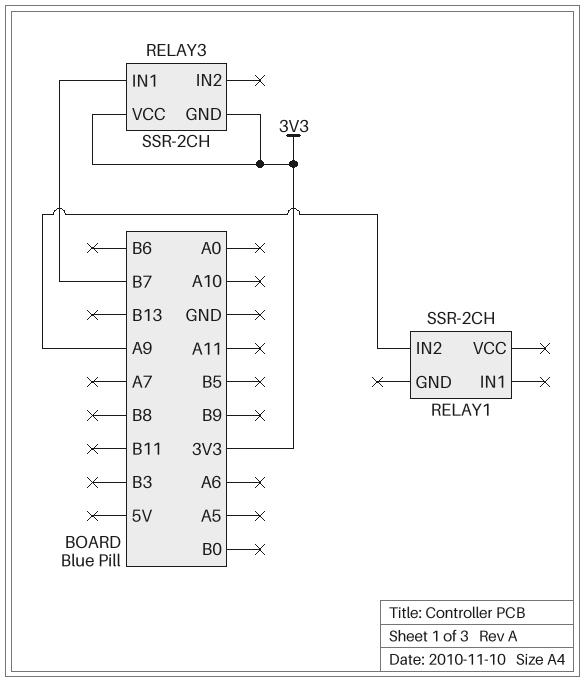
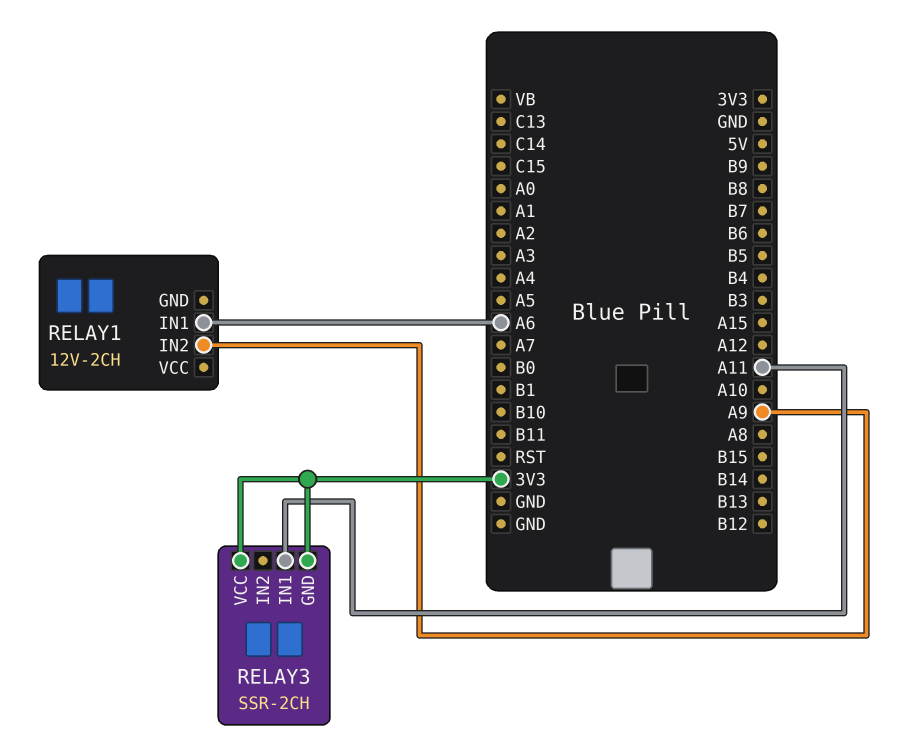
RELAY1: SSR-2CH -> 12V-2CH
RELAY1 pin IN1: none -> A6
RELAY3 pin IN1: B7 -> A11

